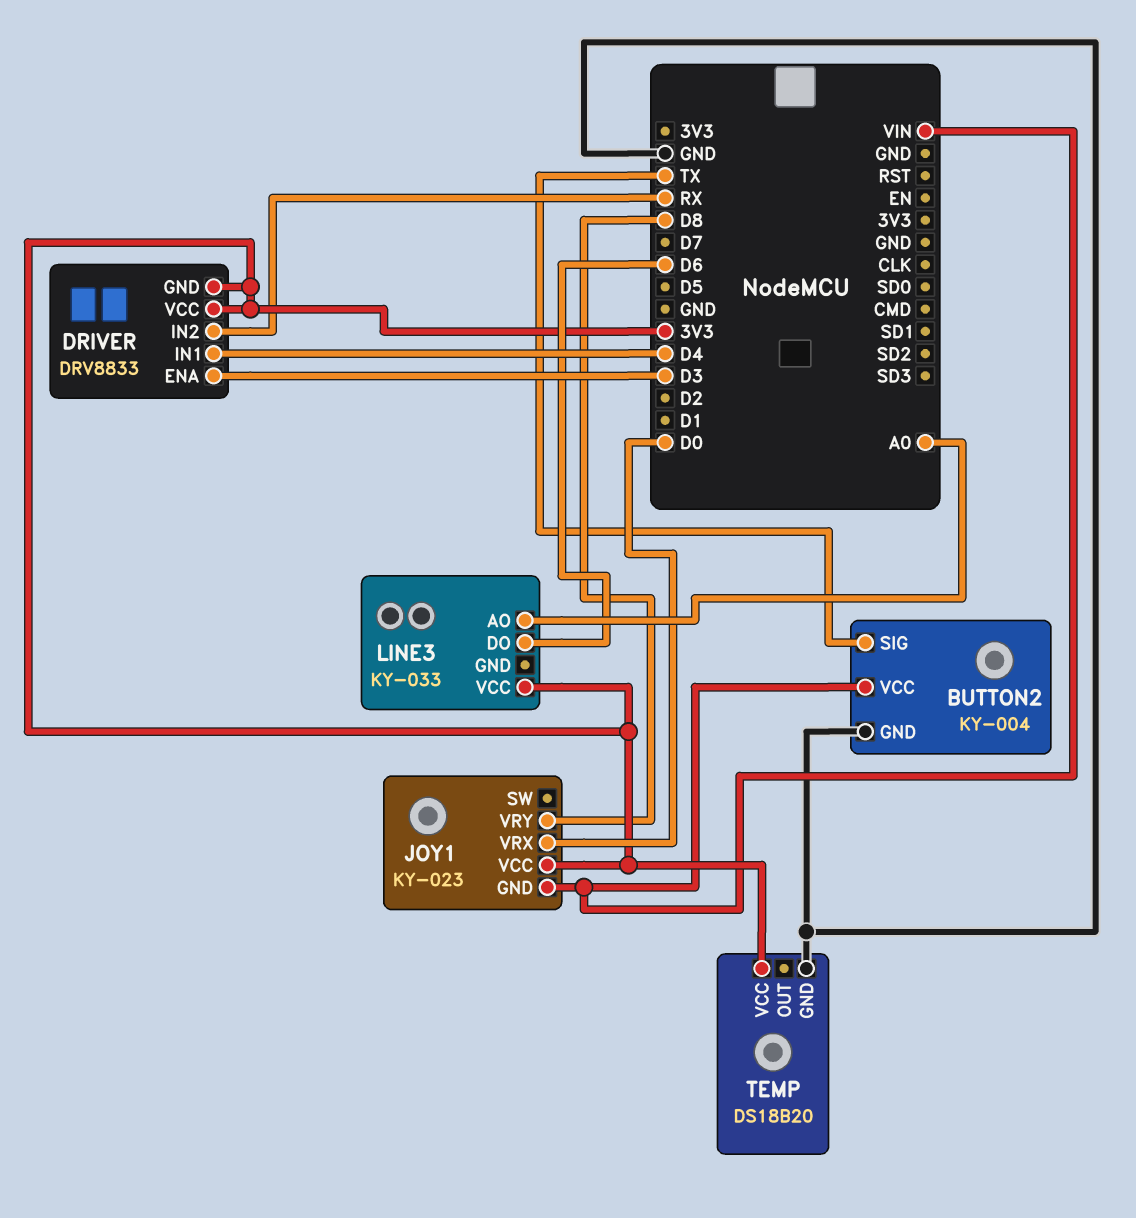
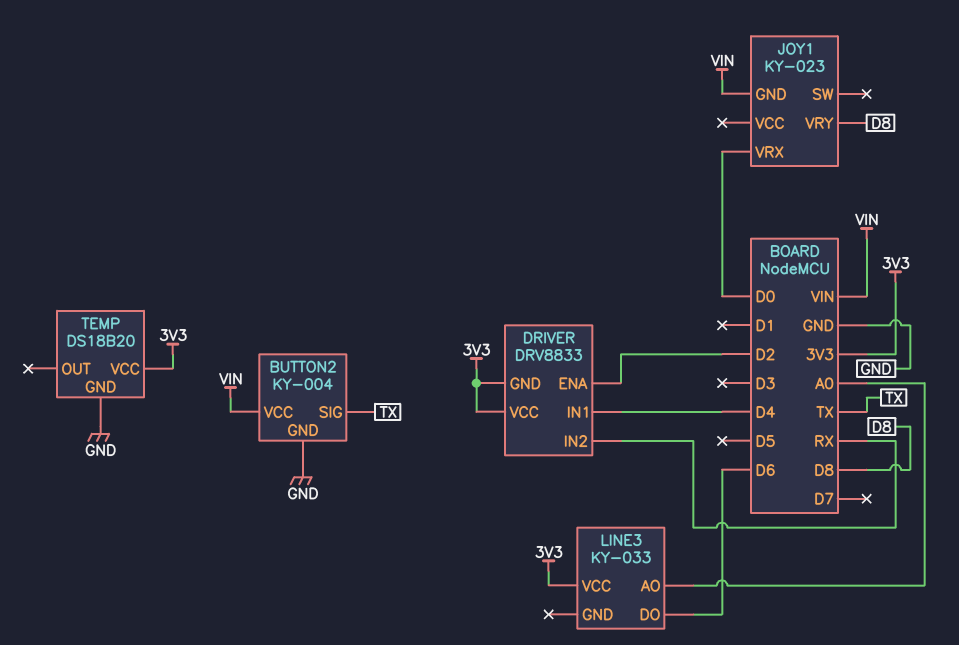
DRIVER pin ENA: D3 -> D2
JOY1 pin VCC: 3V3 -> none

